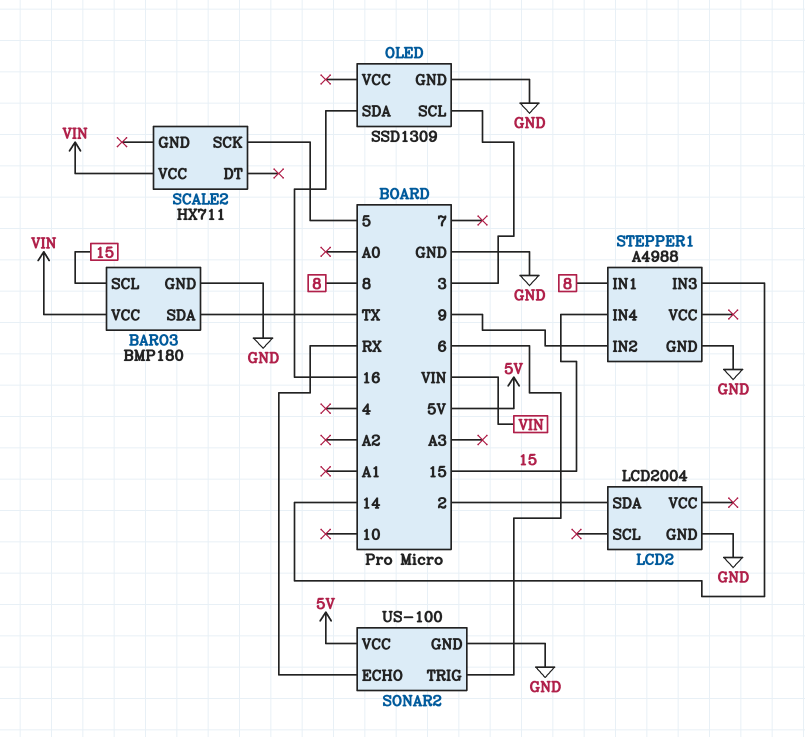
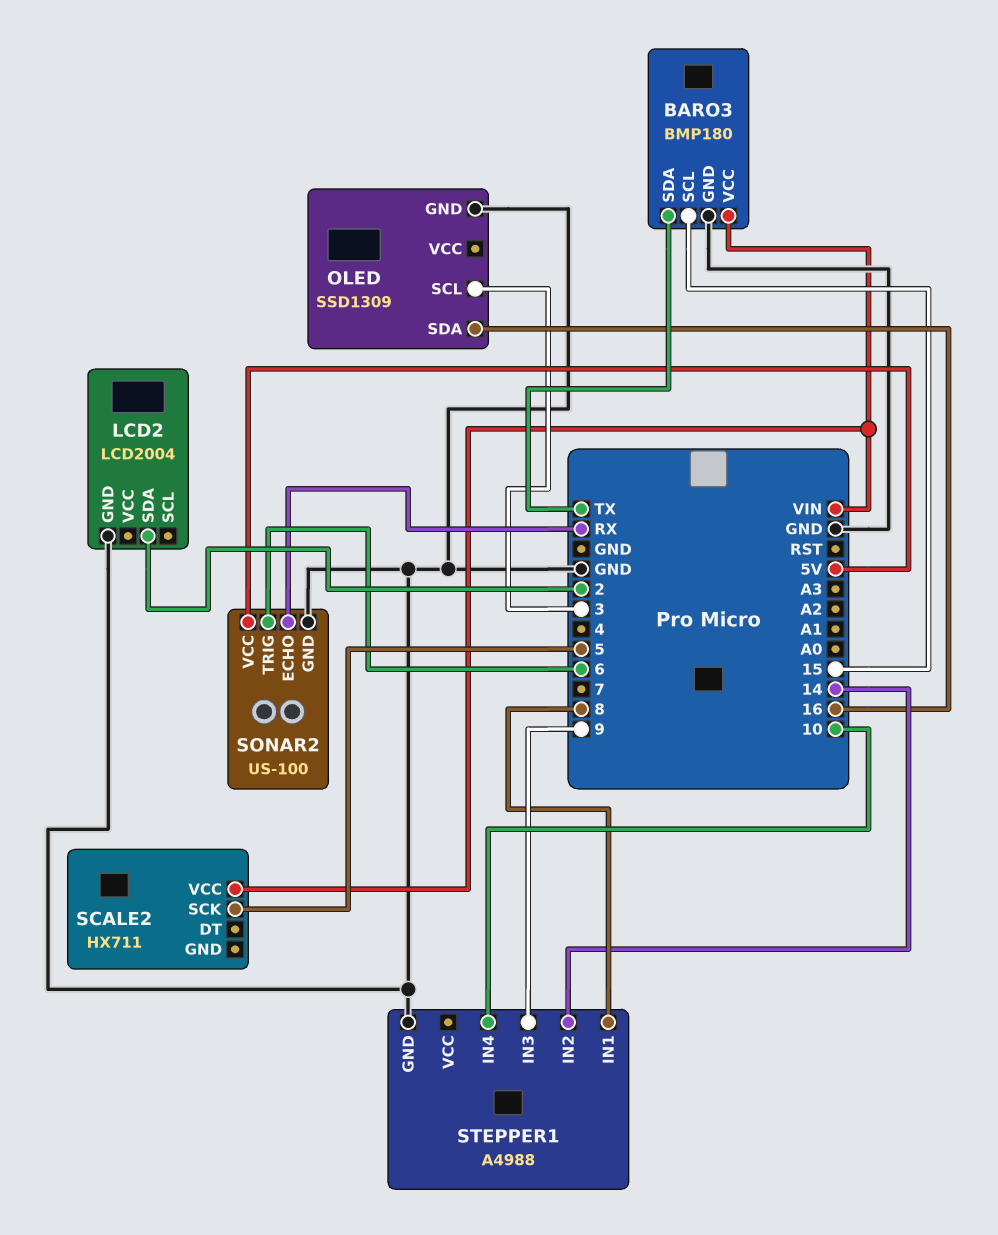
STEPPER1 pin IN2: 9 -> 14
STEPPER1 pin IN3: 14 -> 9
STEPPER1 pin IN4: 15 -> 10

